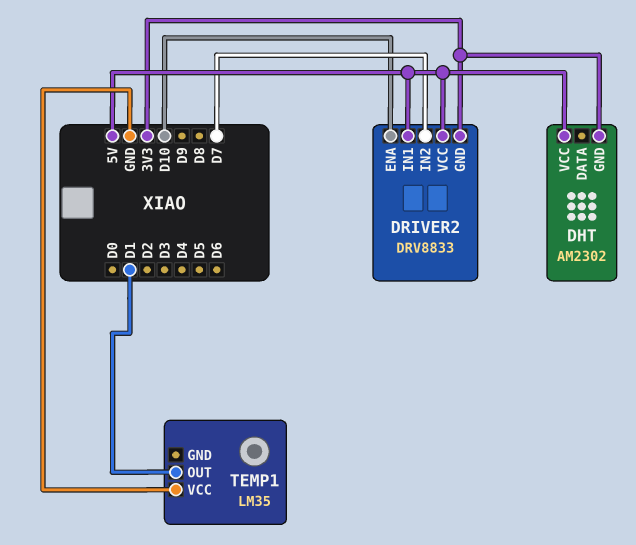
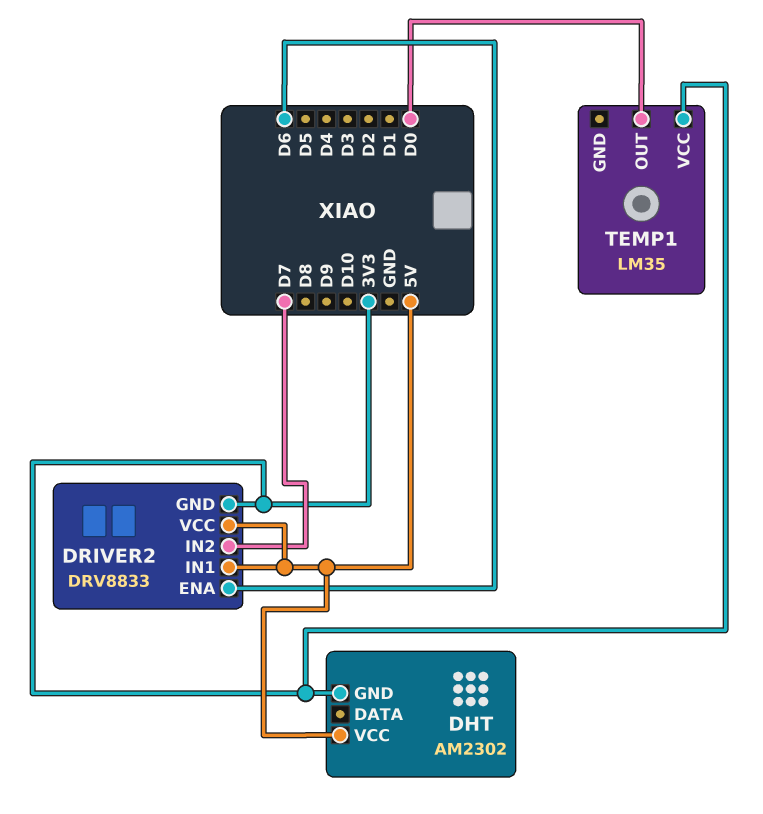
DRIVER2 pin ENA: D10 -> D6
TEMP1 pin OUT: D1 -> D0
TEMP1 pin VCC: GND -> 3V3

